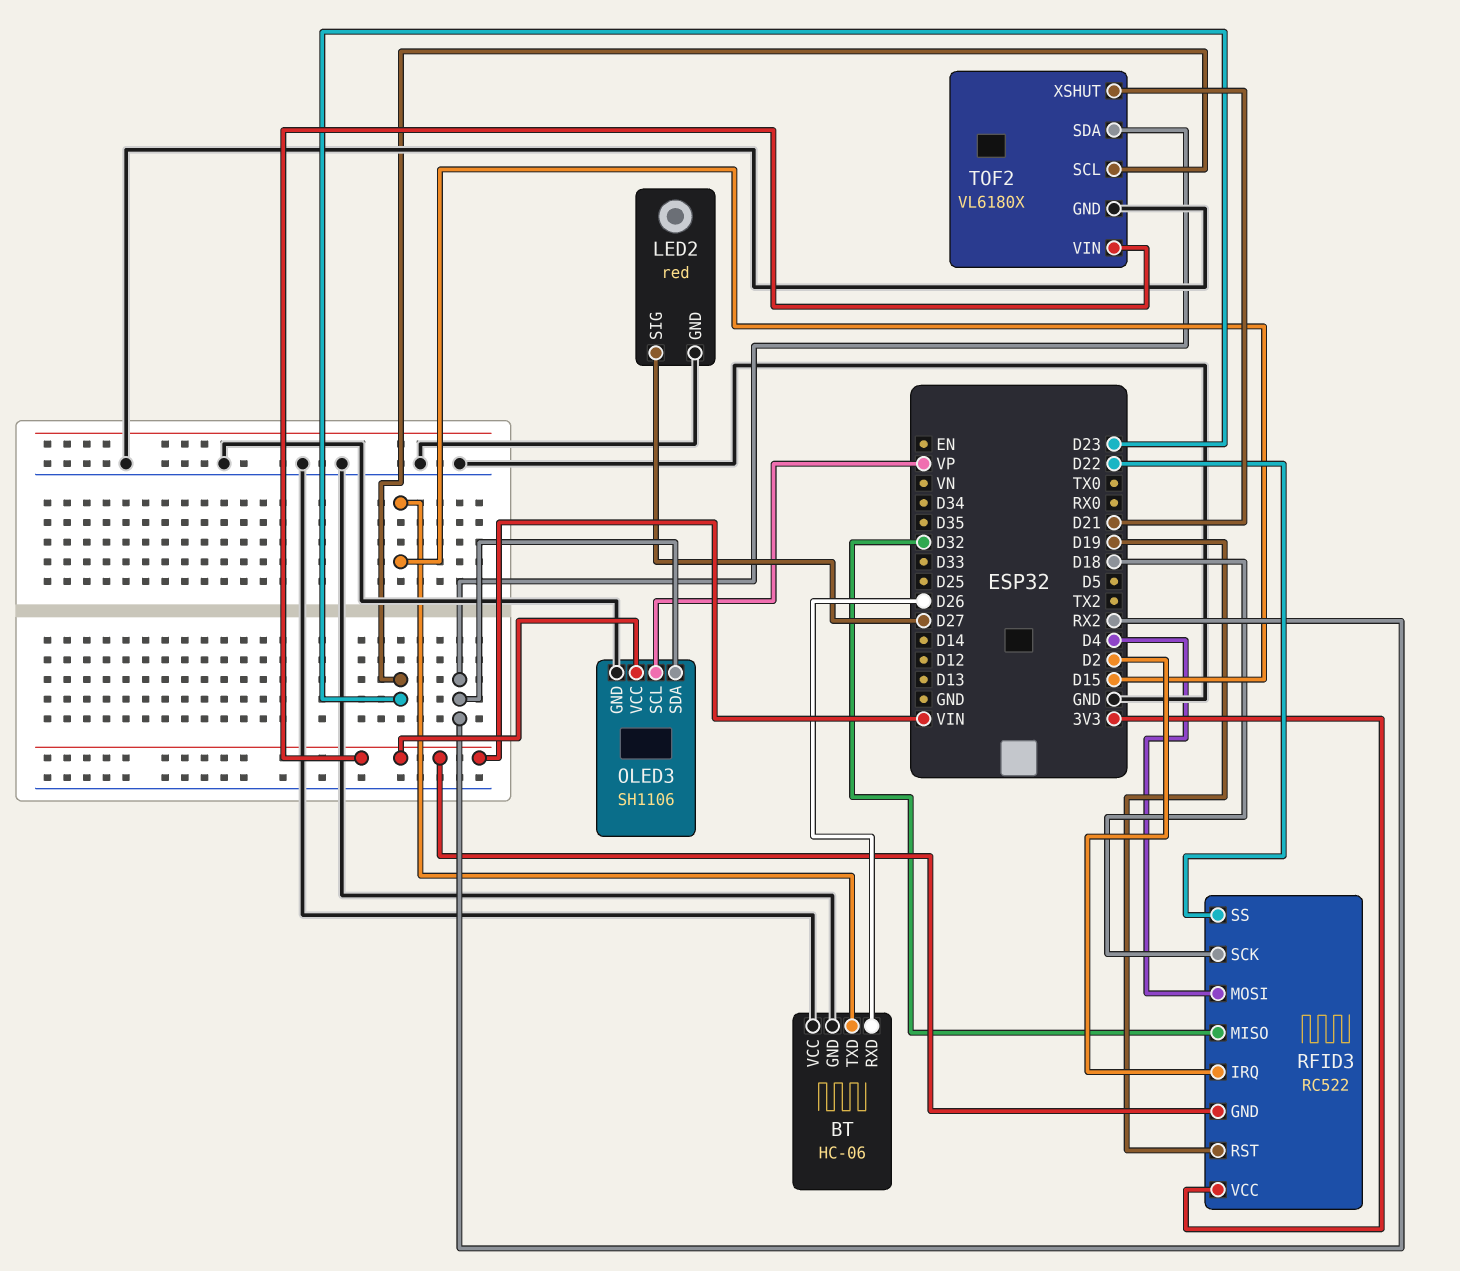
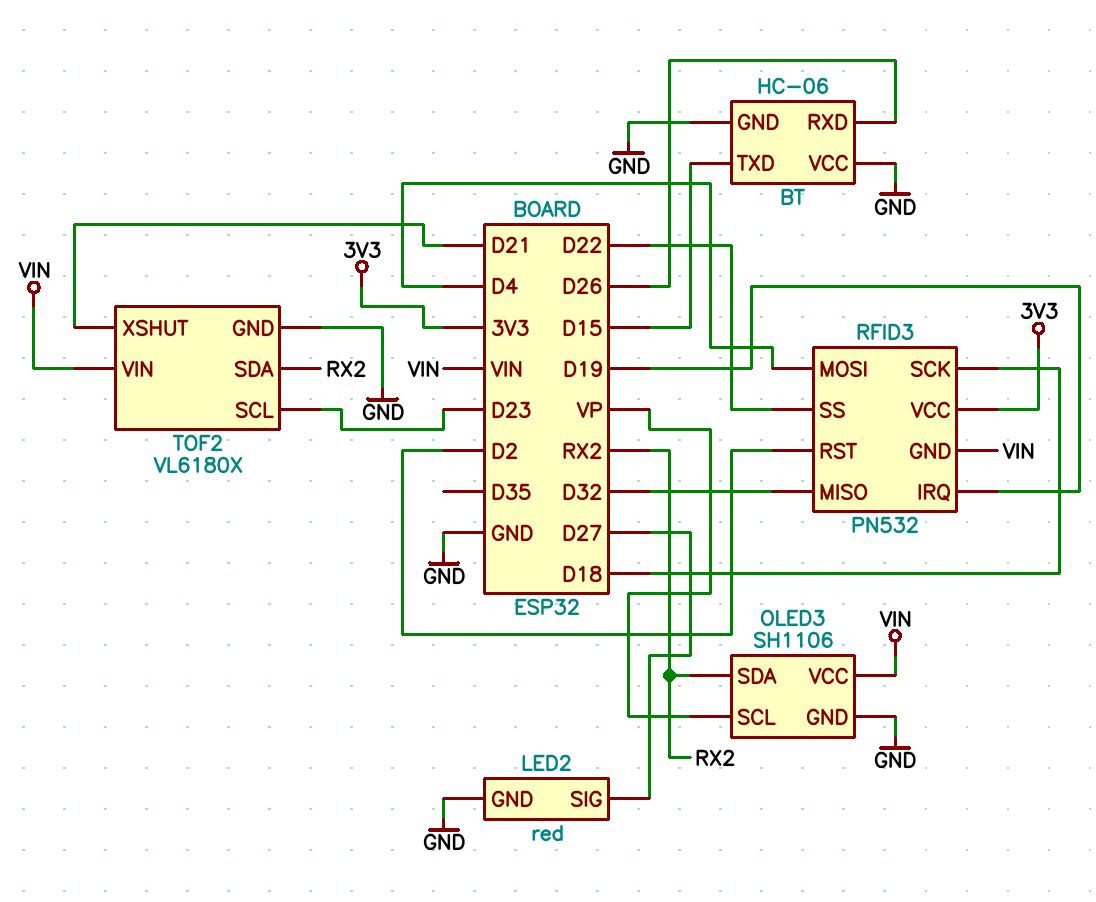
RFID3: RC522 -> PN532
RFID3 pin IRQ: D2 -> D19
RFID3 pin RST: D19 -> D2

